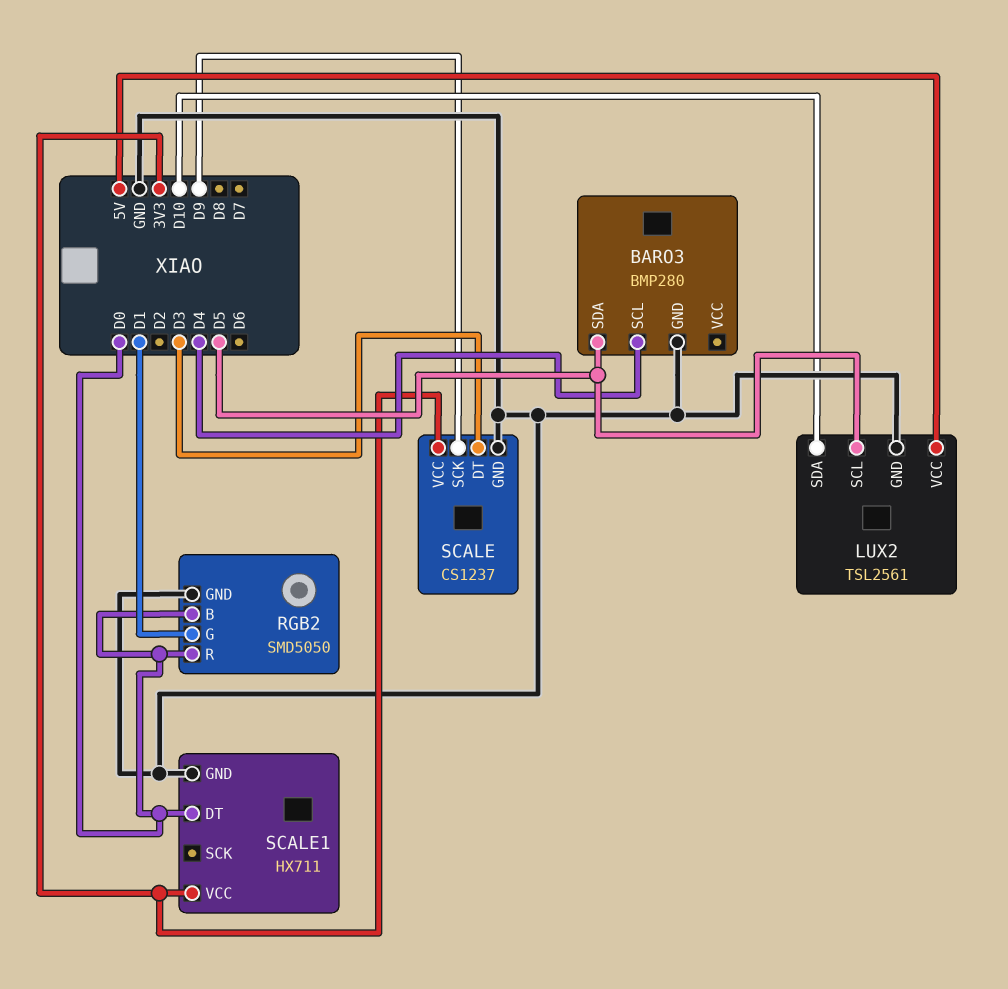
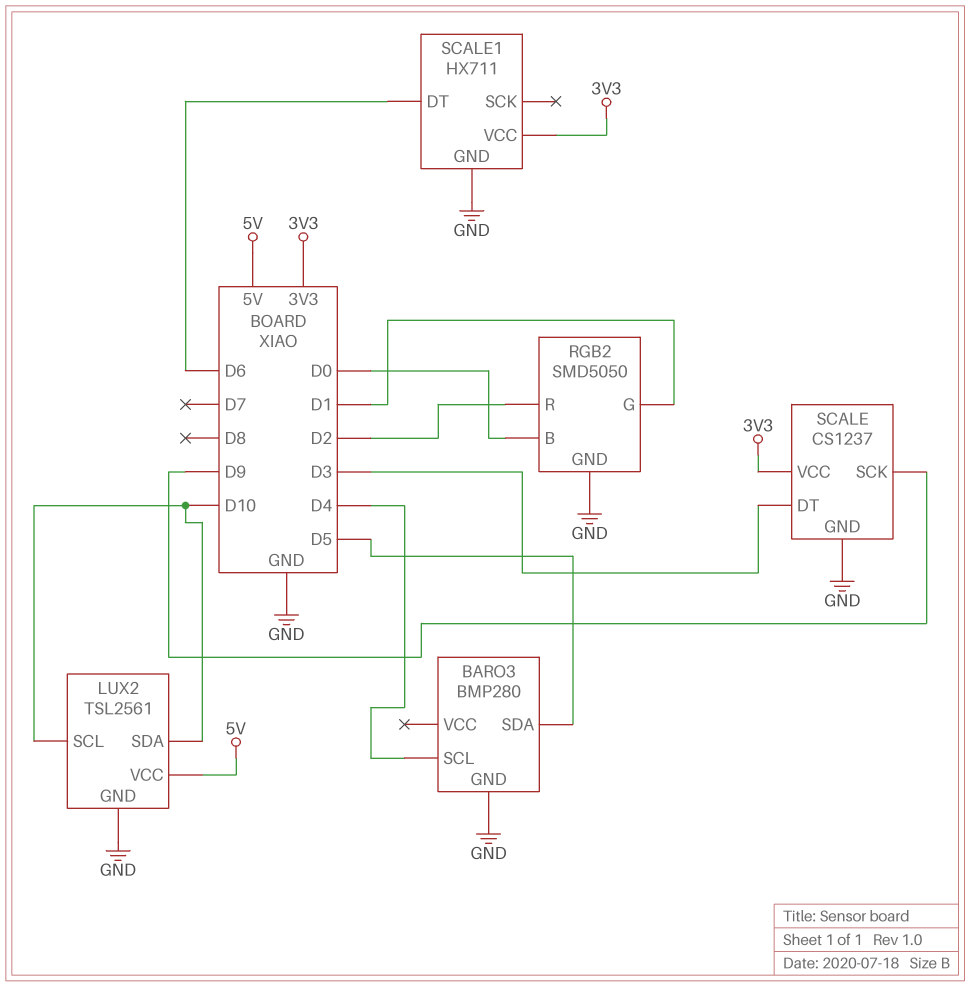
LUX2 pin SCL: D5 -> D10
RGB2 pin R: D0 -> D2
SCALE1 pin DT: D0 -> D6

